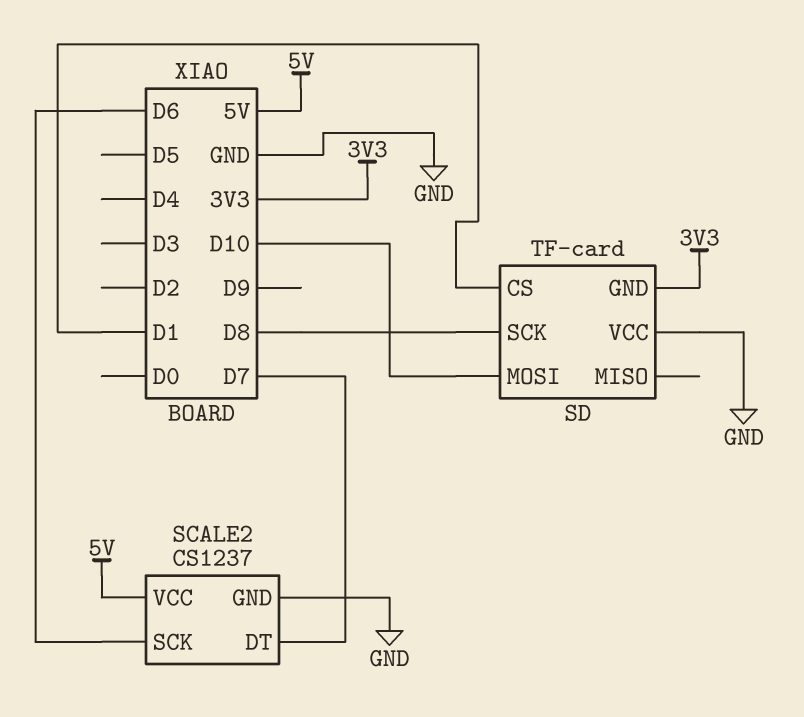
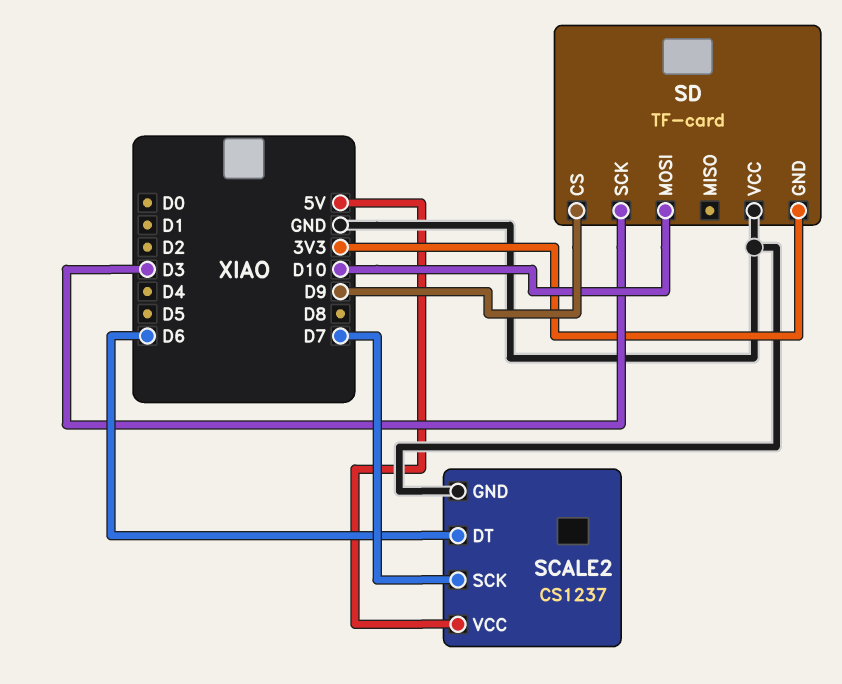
SCALE2 pin DT: D7 -> D6
SCALE2 pin SCK: D6 -> D7
SD pin CS: D1 -> D9
SD pin SCK: D8 -> D3

